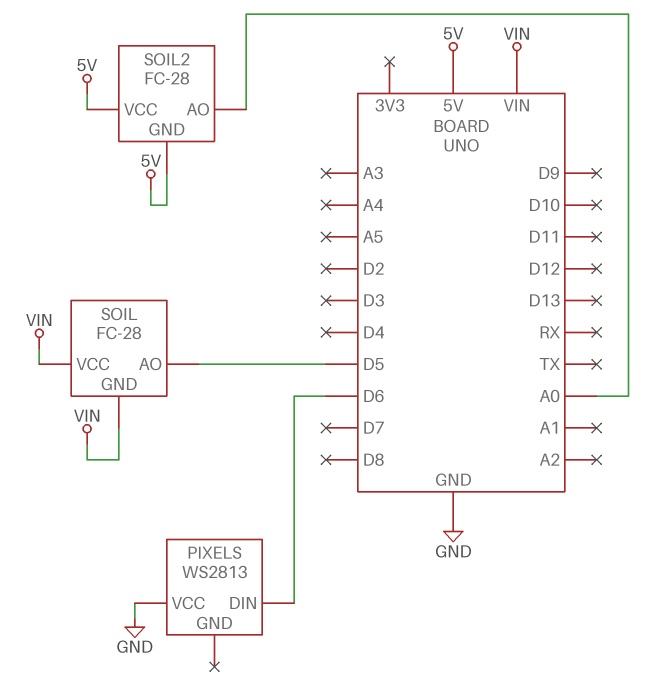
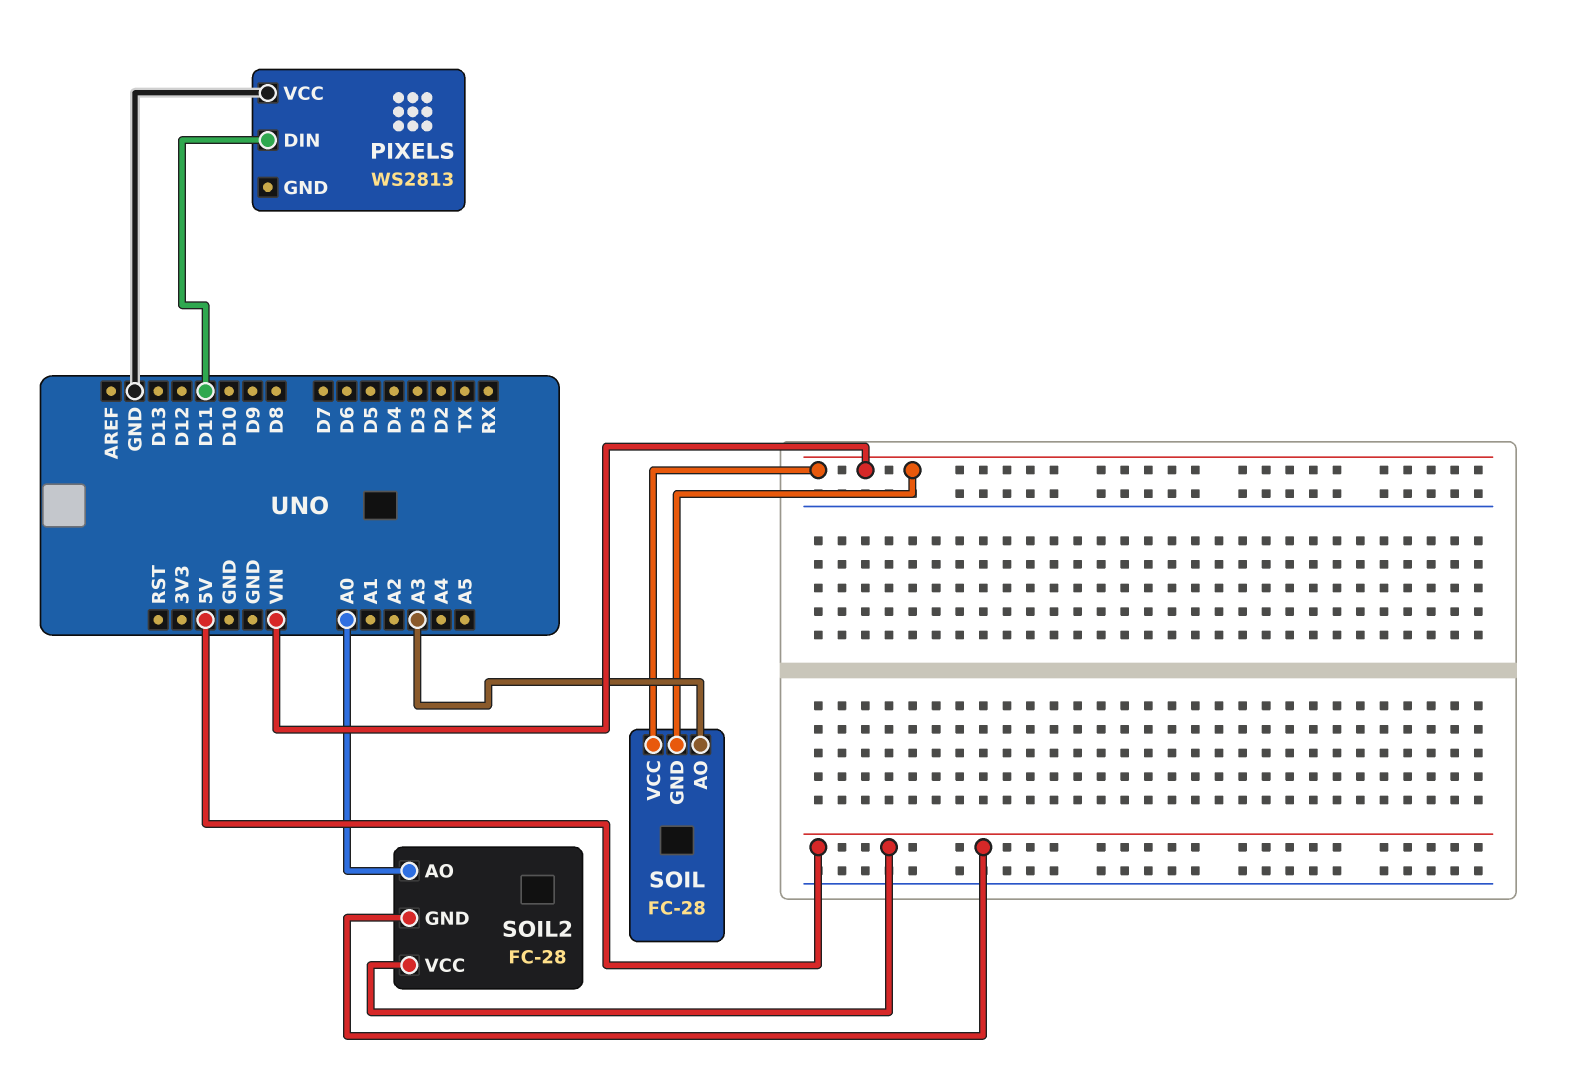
PIXELS pin DIN: D6 -> D11
SOIL pin AO: D5 -> A3

